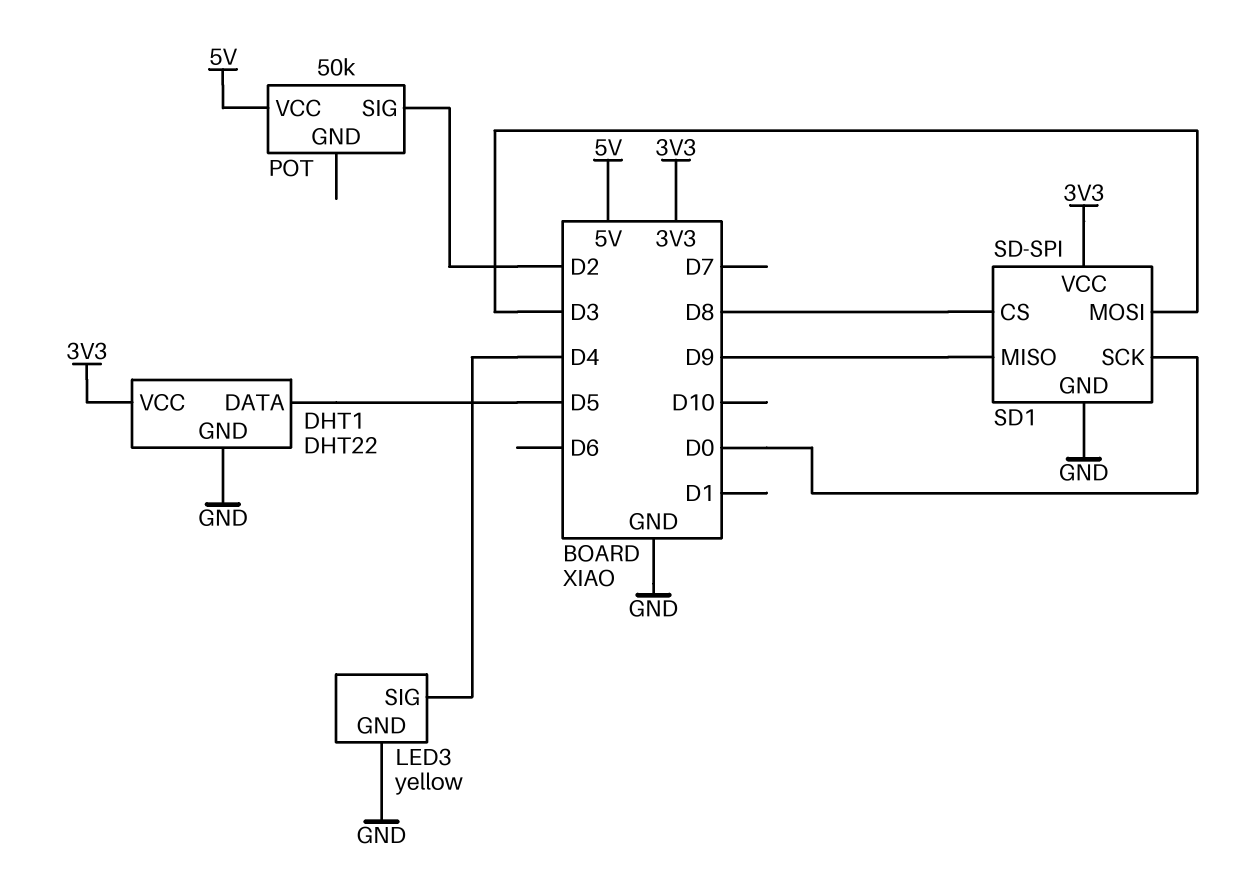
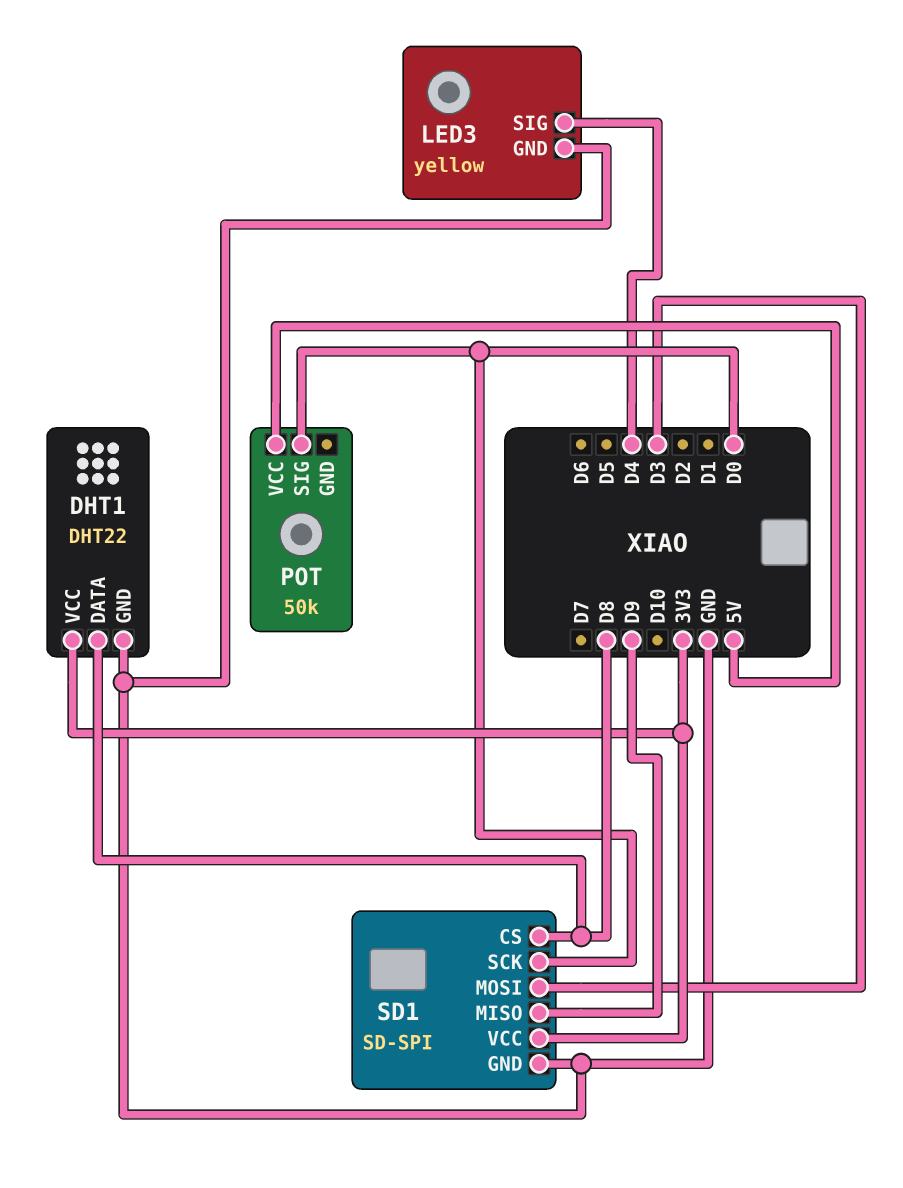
DHT1 pin DATA: D5 -> D8
POT pin SIG: D2 -> D0

